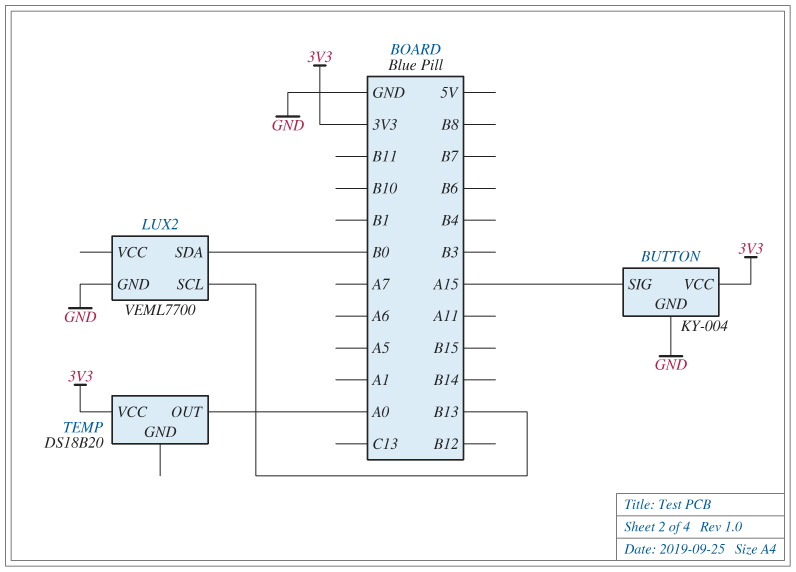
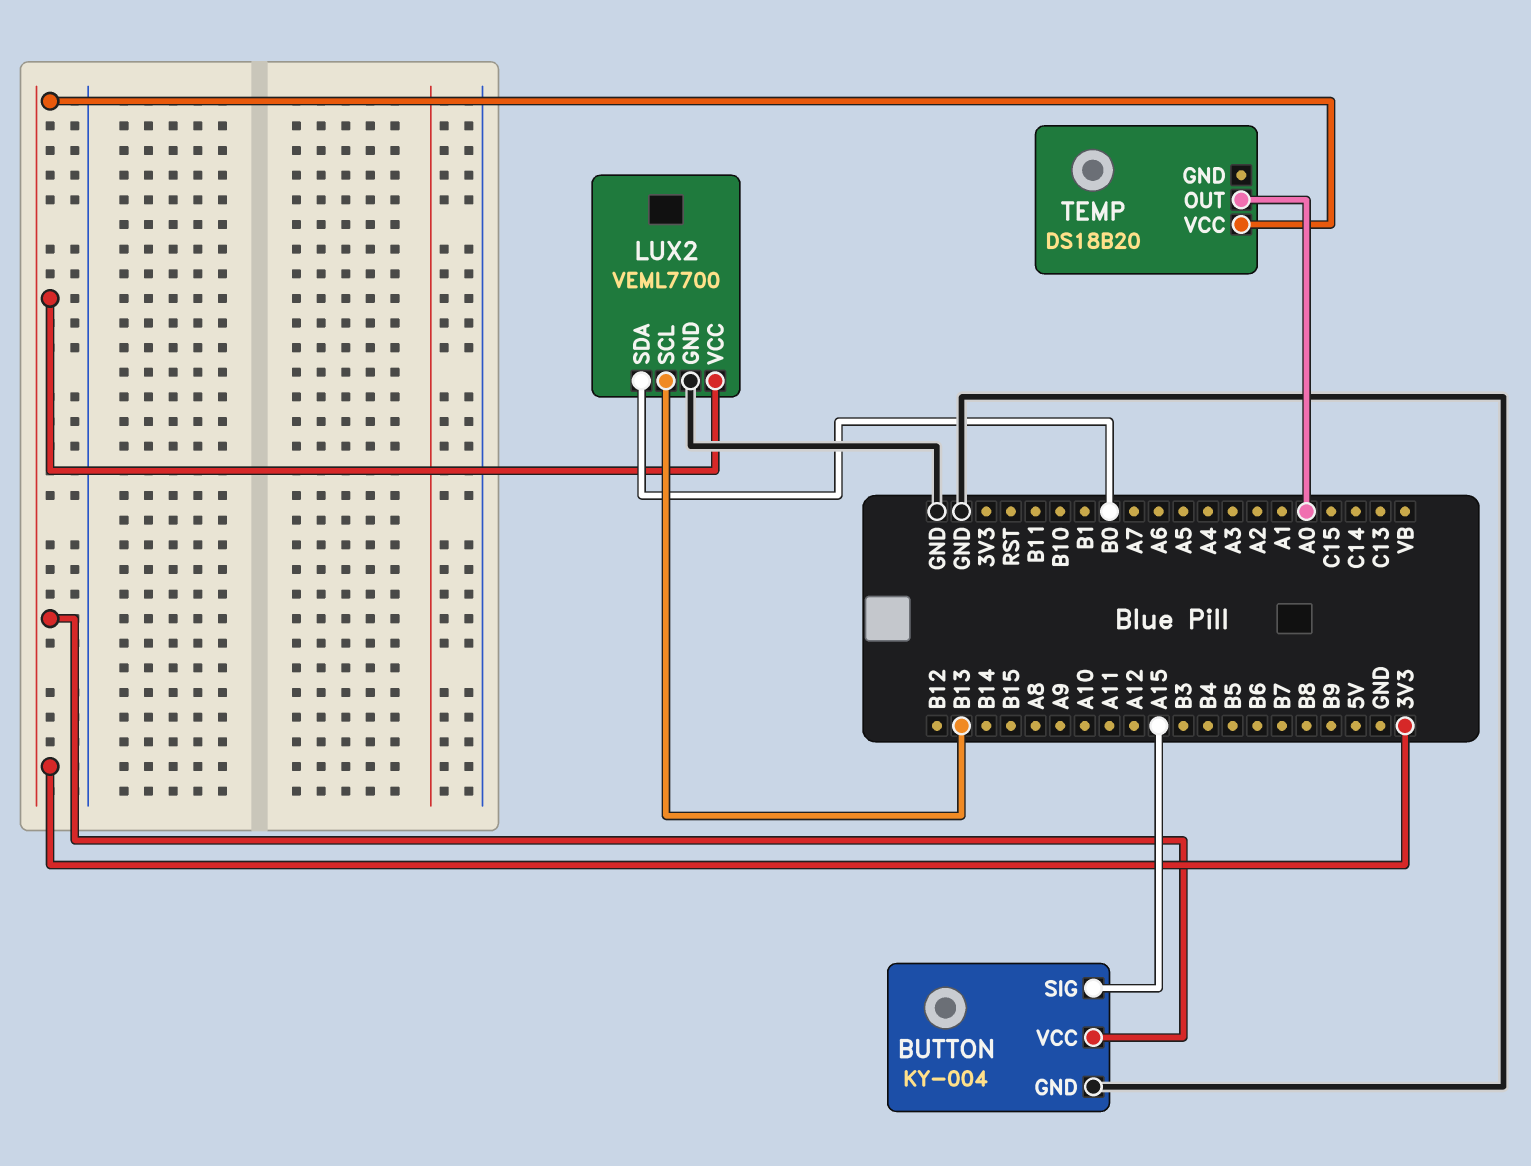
LUX2 pin VCC: none -> 3V3

